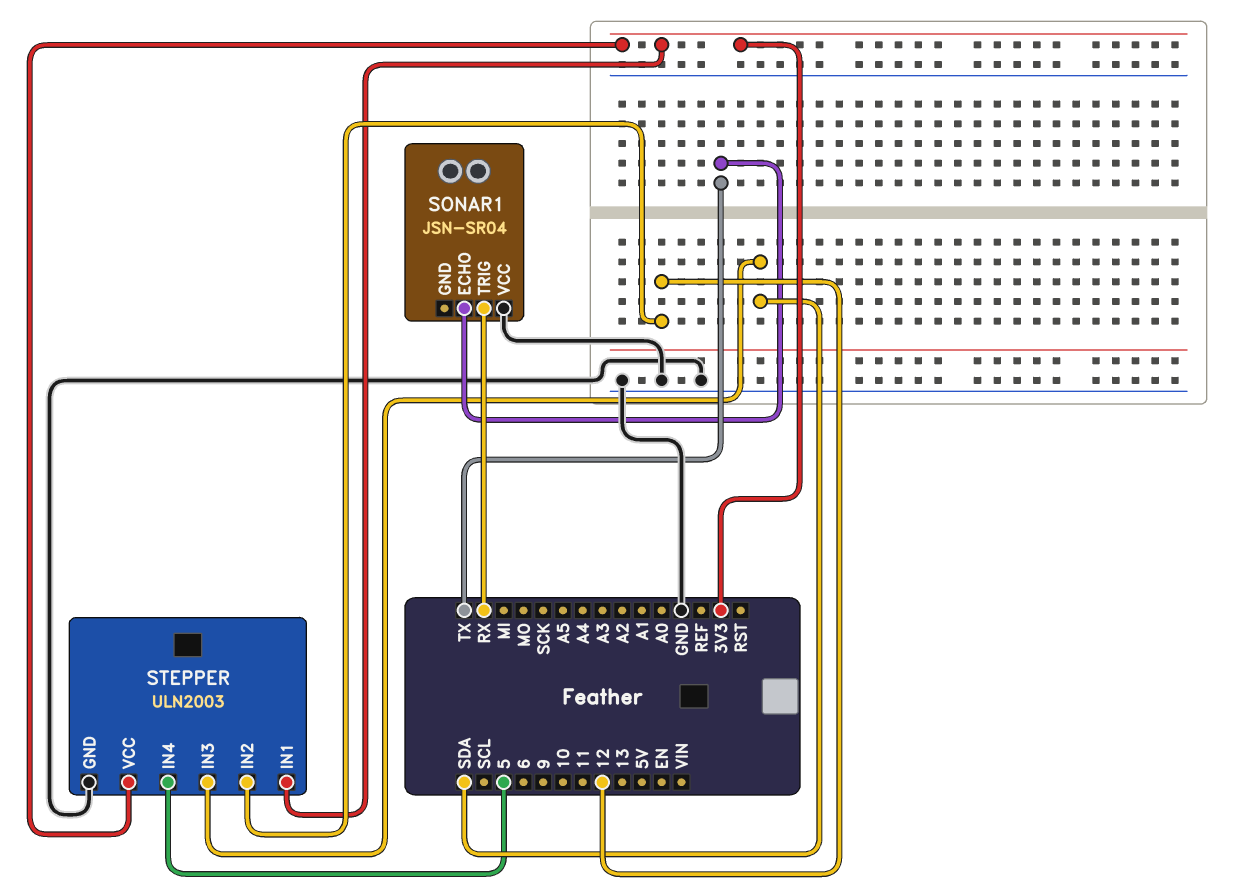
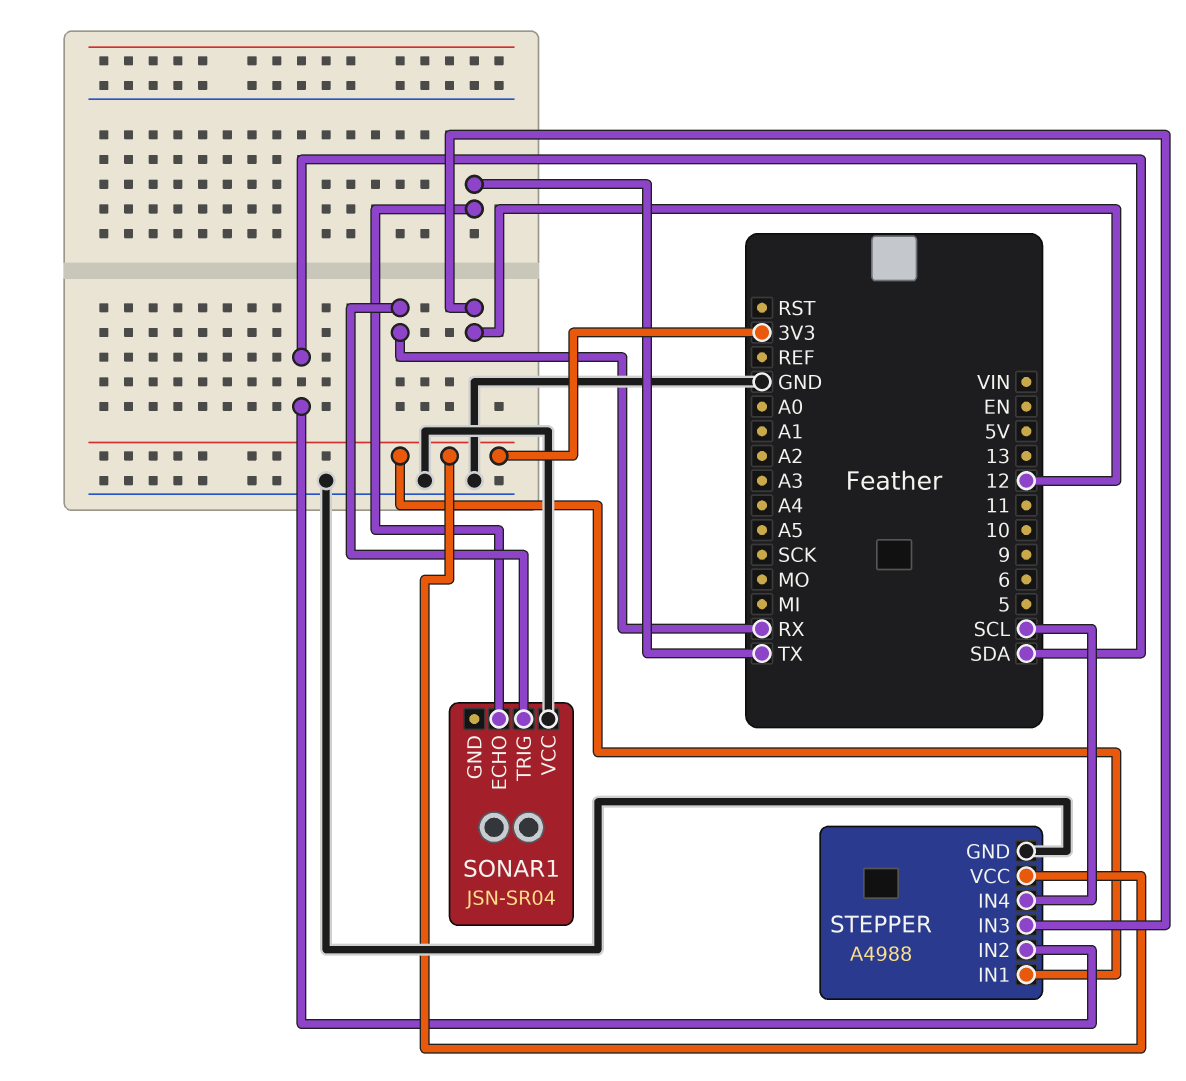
STEPPER: ULN2003 -> A4988
STEPPER pin IN2: 12 -> SDA
STEPPER pin IN3: SDA -> 12
STEPPER pin IN4: 5 -> SCL

